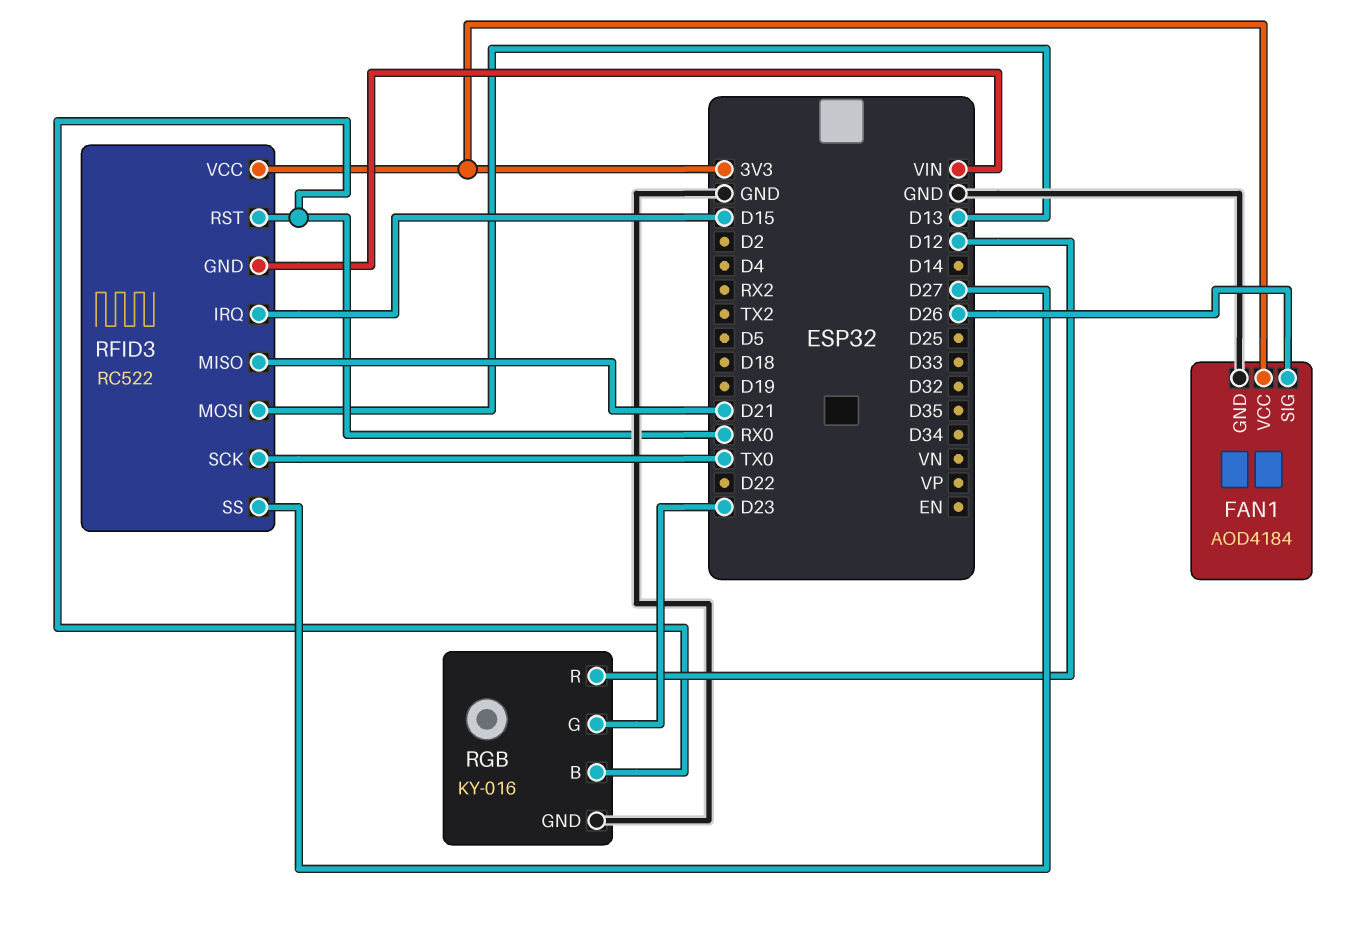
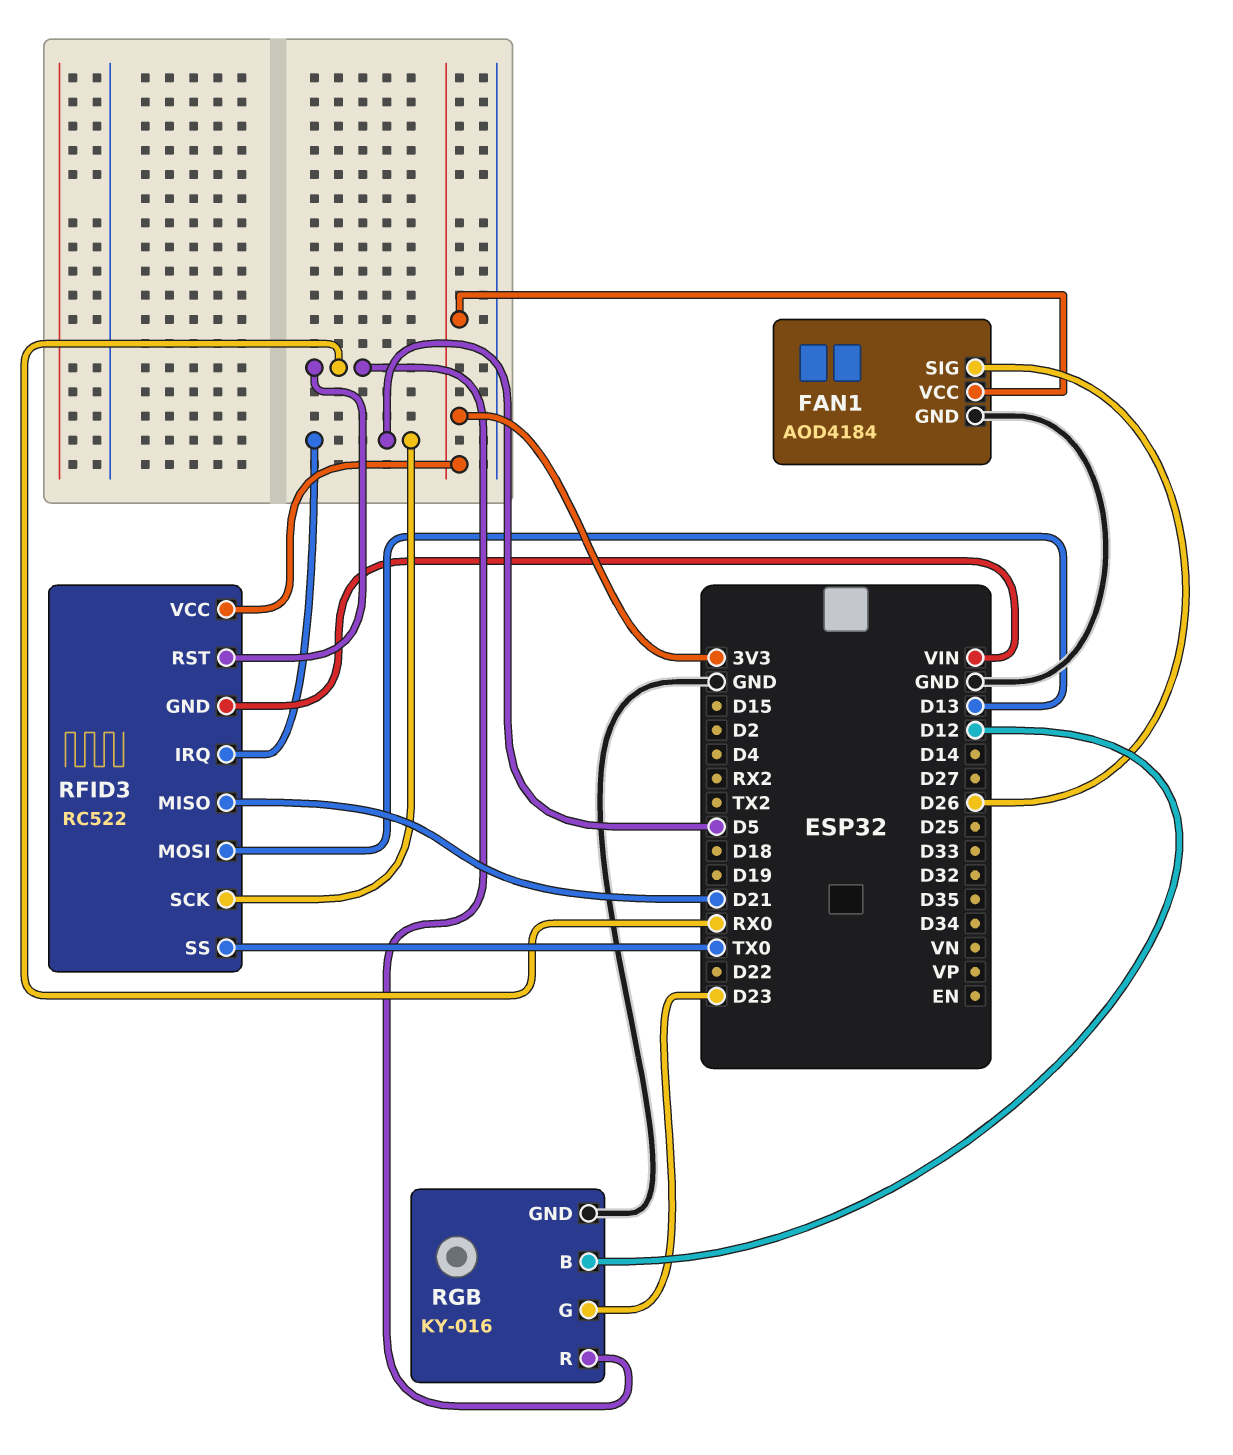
RFID3 pin IRQ: D15 -> D5
RFID3 pin SCK: TX0 -> D5
RFID3 pin SS: D27 -> TX0
RGB pin B: RX0 -> D12
RGB pin R: D12 -> RX0

